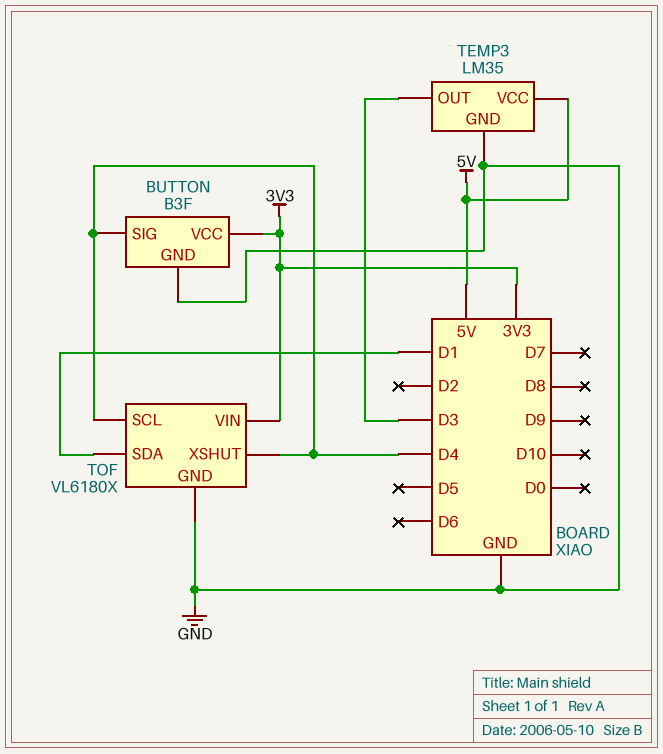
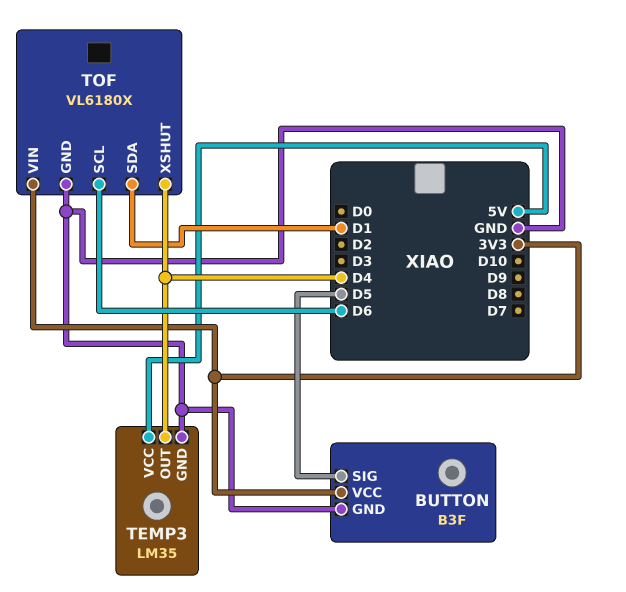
BUTTON pin SIG: D4 -> D5
TEMP3 pin OUT: D3 -> D4
TOF pin SCL: D4 -> D6

